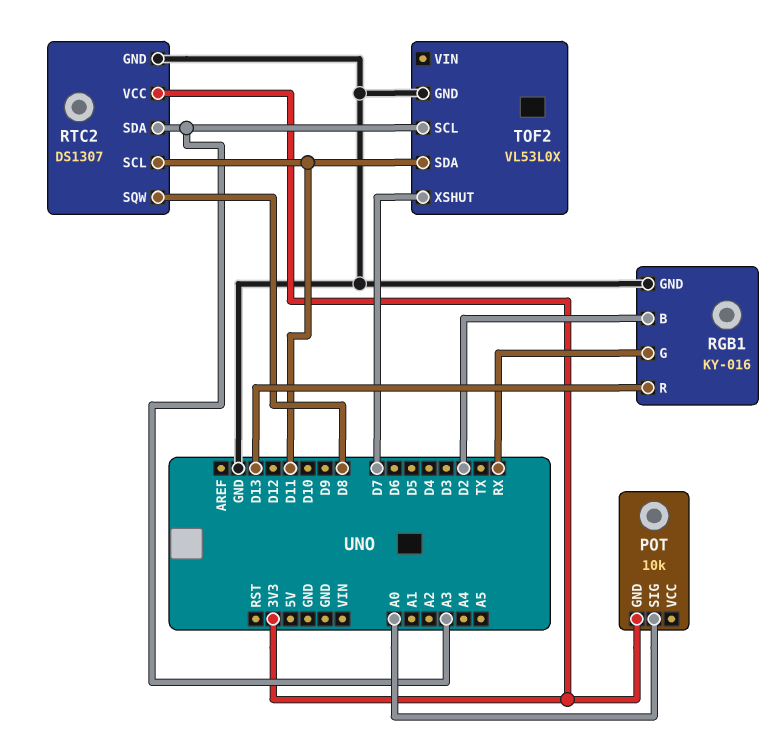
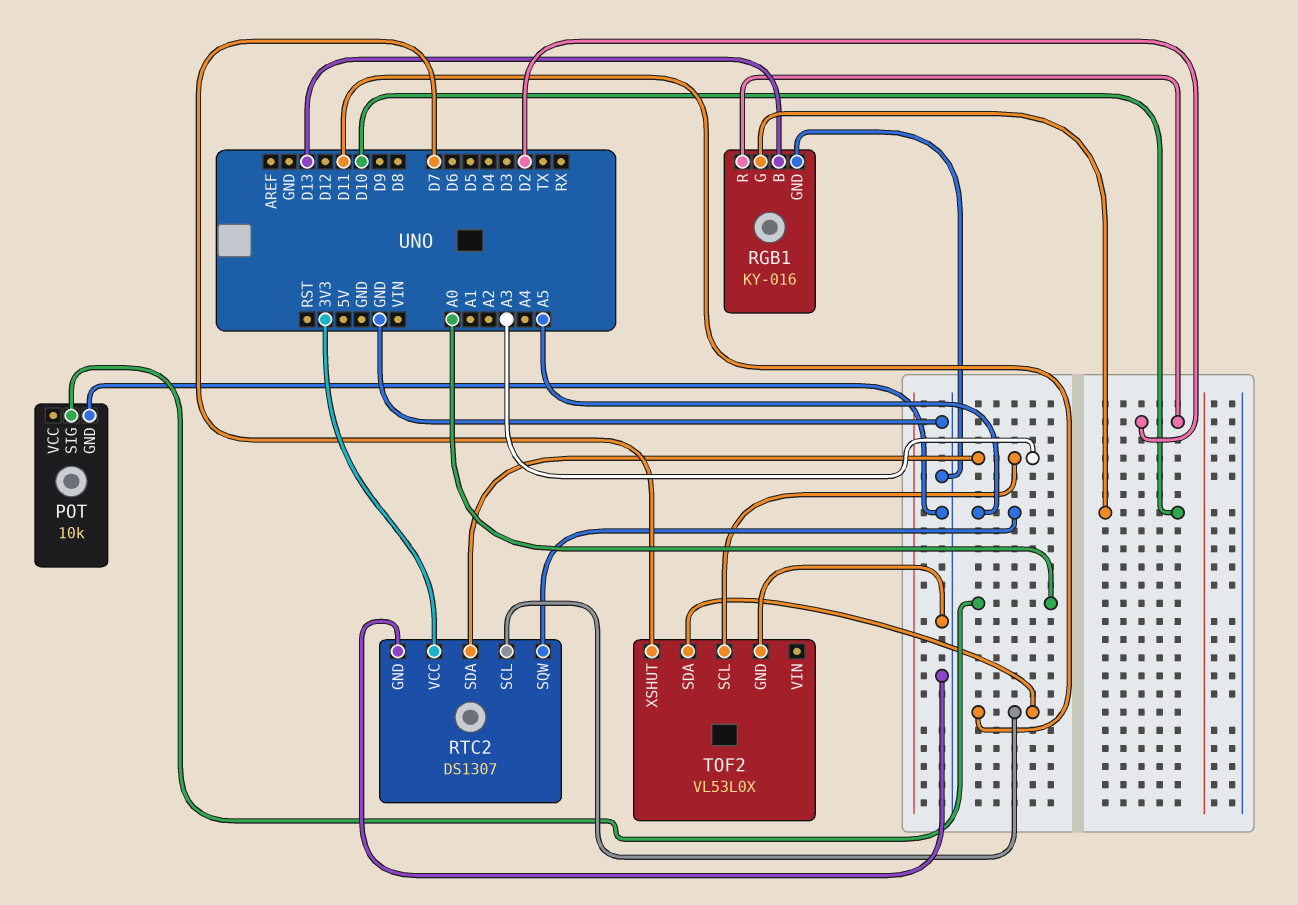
POT pin GND: 3V3 -> GND
RGB1 pin B: D2 -> D13
RGB1 pin G: RX -> D10
RGB1 pin R: D13 -> D2
RTC2 pin SQW: D8 -> A5

